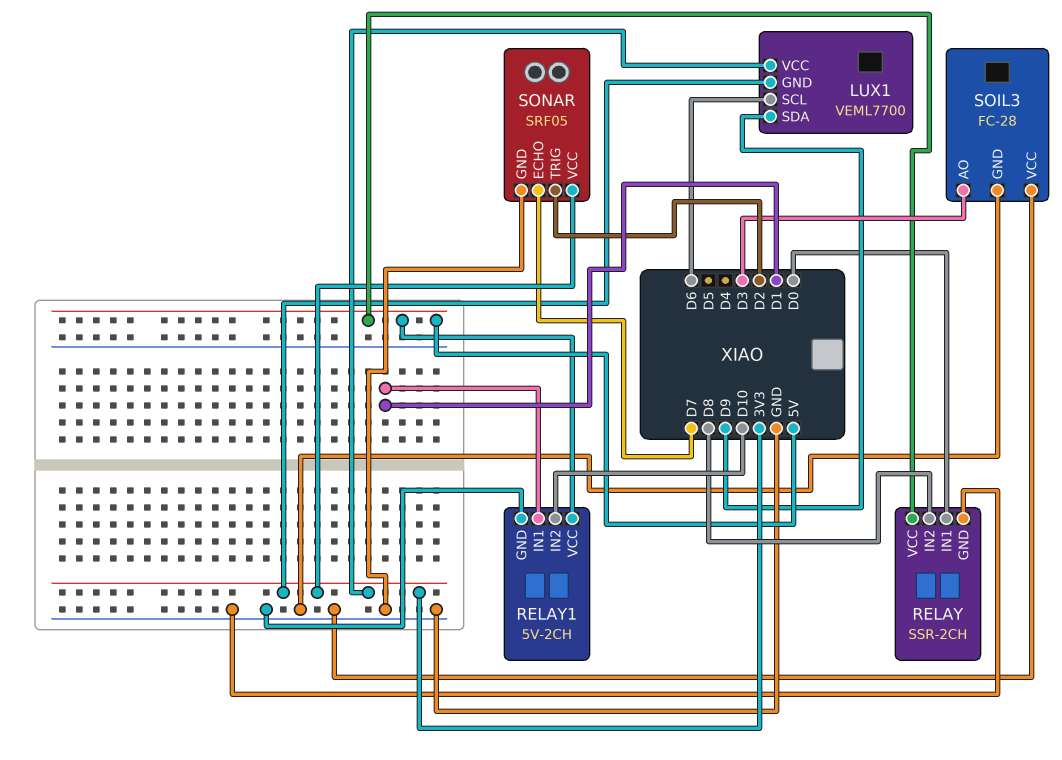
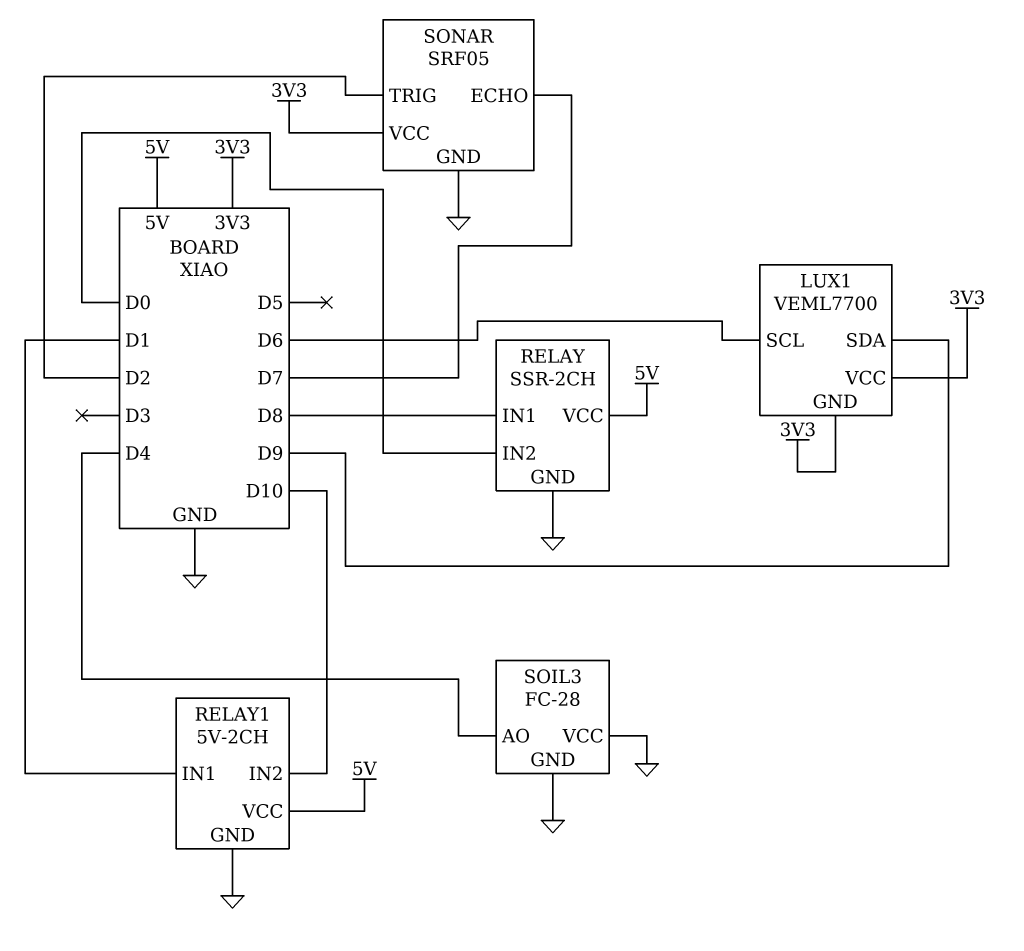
RELAY pin IN1: D0 -> D8
RELAY pin IN2: D8 -> D0
SOIL3 pin AO: D3 -> D4

